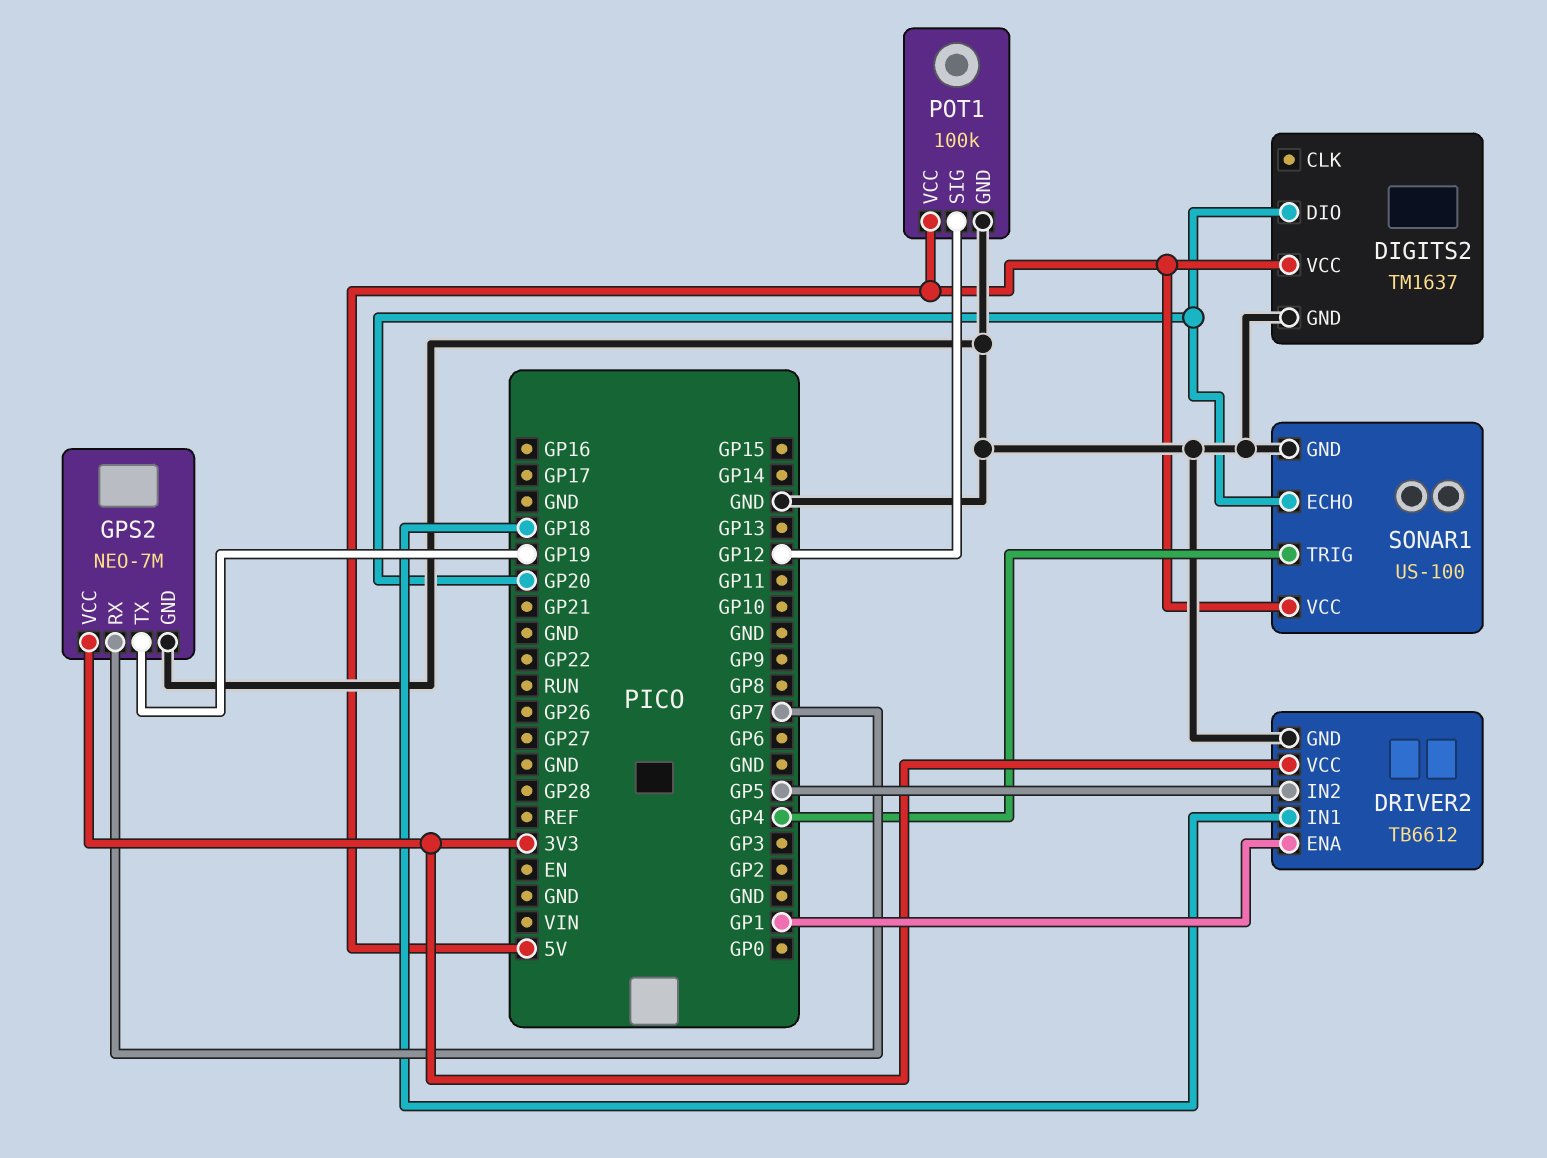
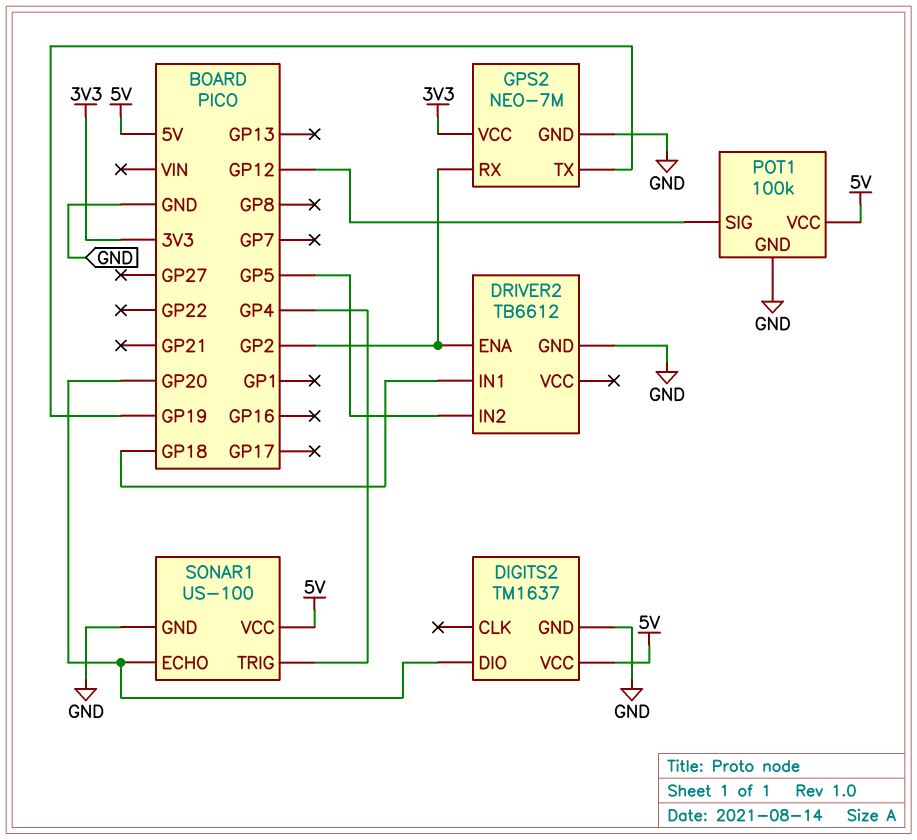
DRIVER2 pin ENA: GP1 -> GP2
DRIVER2 pin VCC: 3V3 -> none
GPS2 pin RX: GP7 -> GP2

